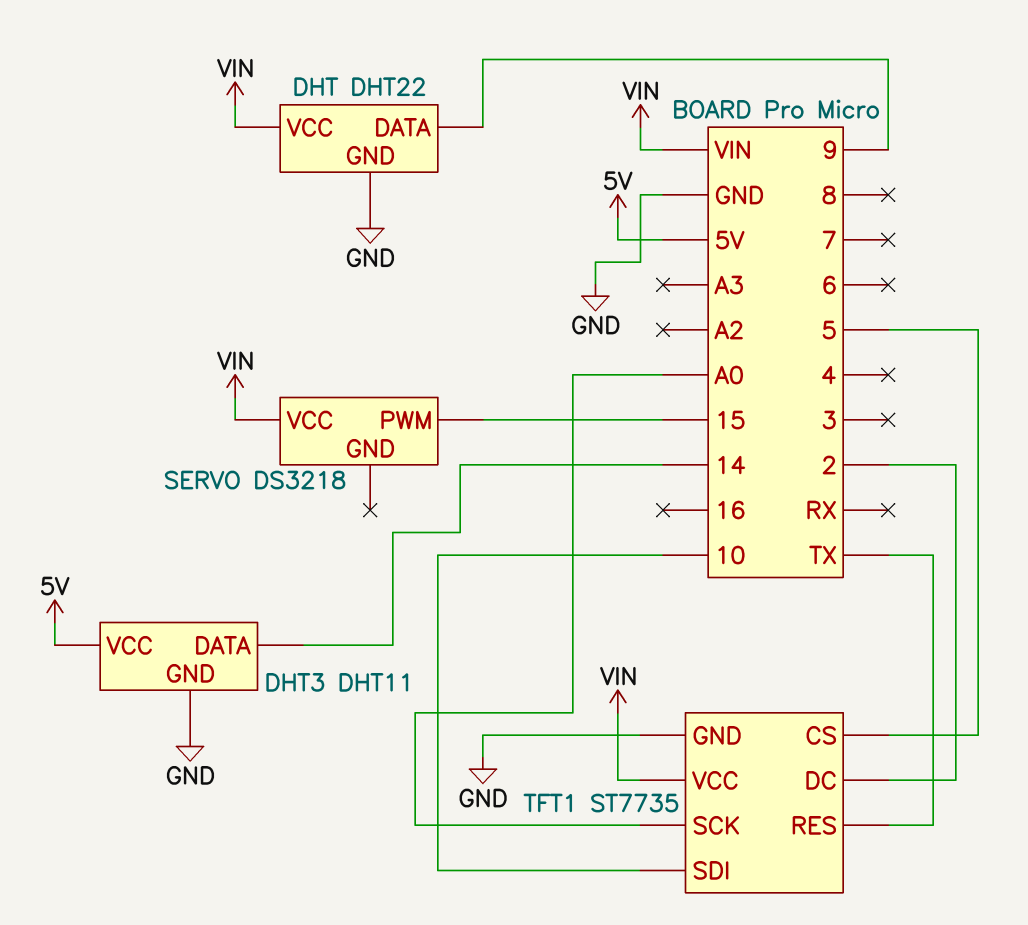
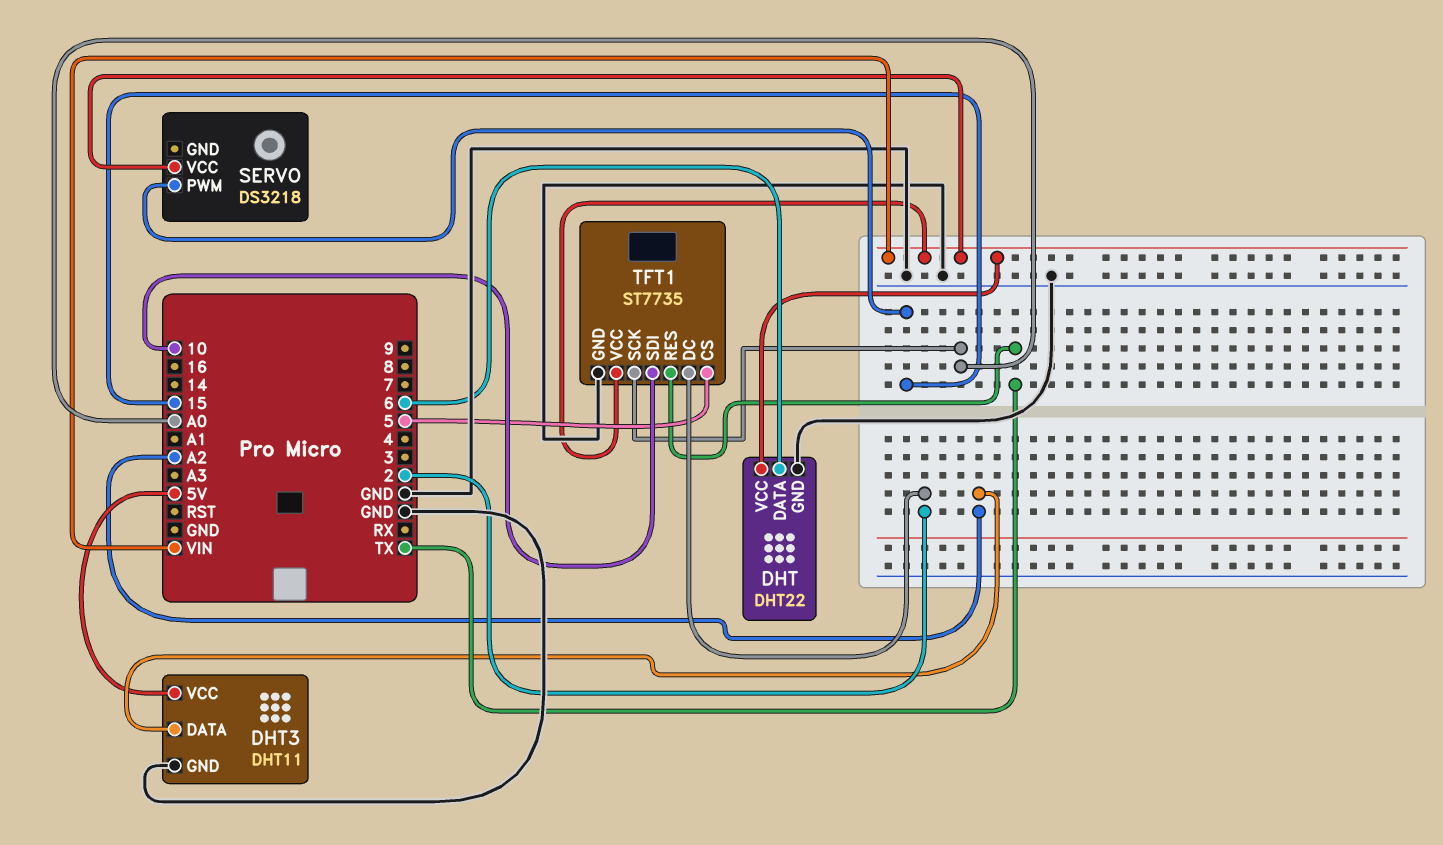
DHT pin DATA: 9 -> 6
DHT3 pin DATA: 14 -> A2

